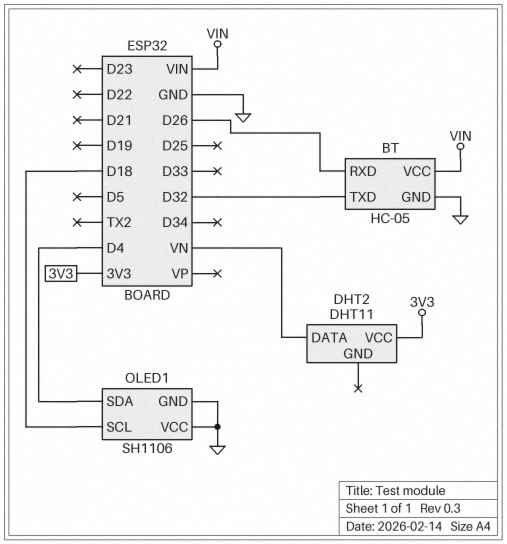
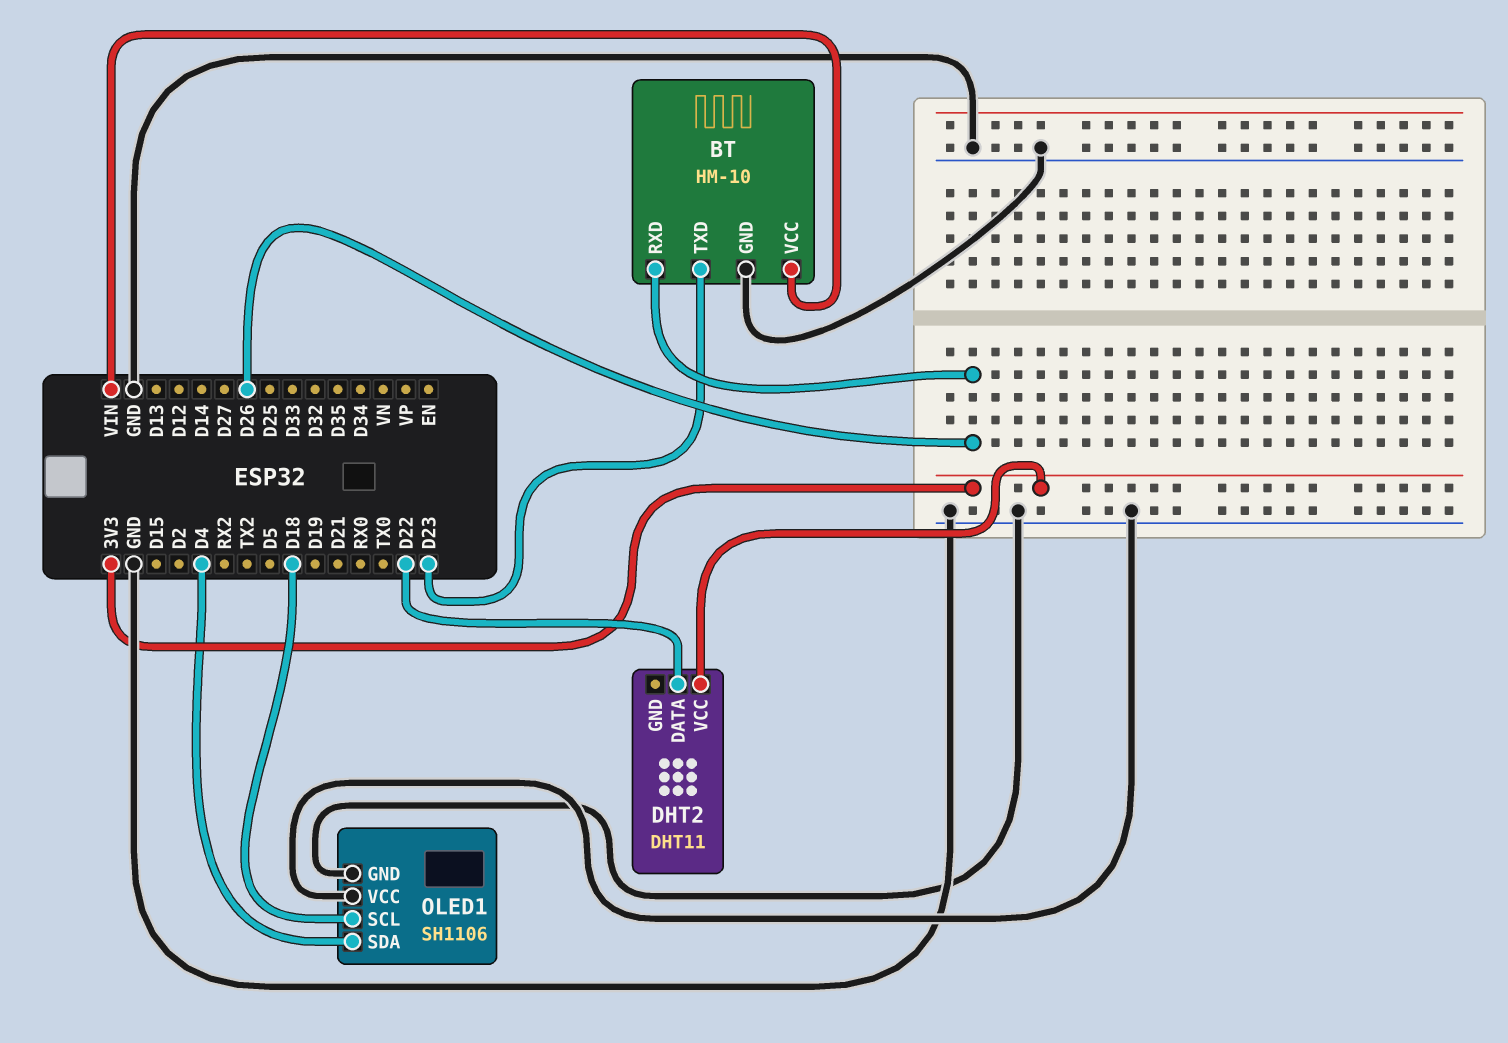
BT: HC-05 -> HM-10
BT pin TXD: D32 -> D23
DHT2 pin DATA: VN -> D22

